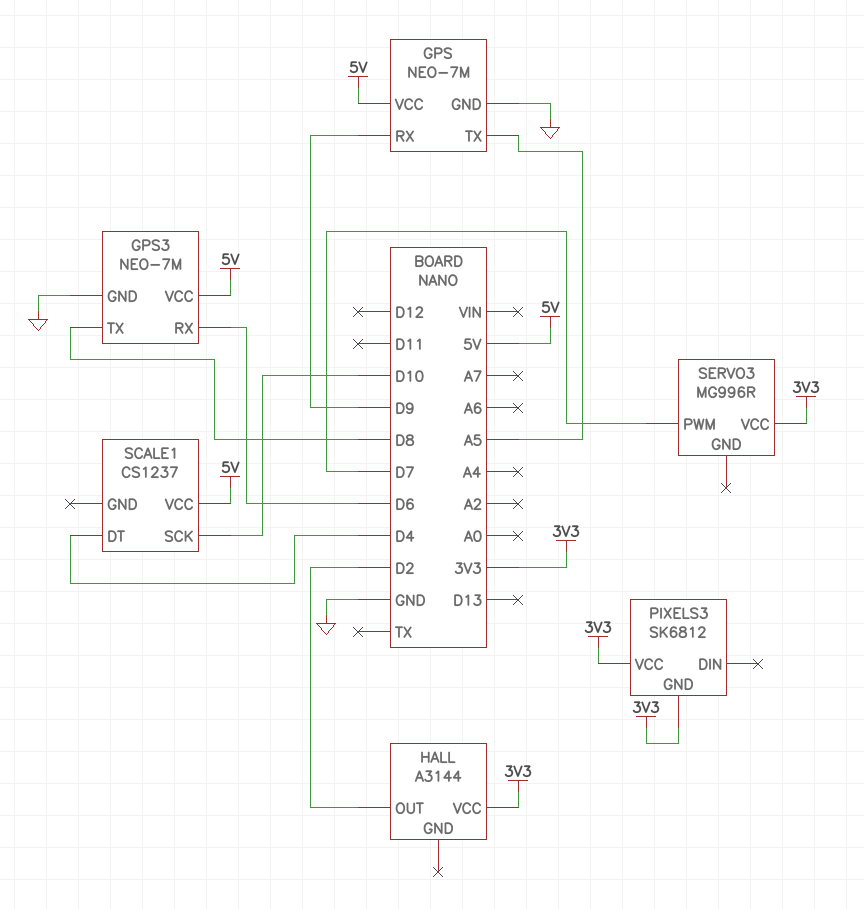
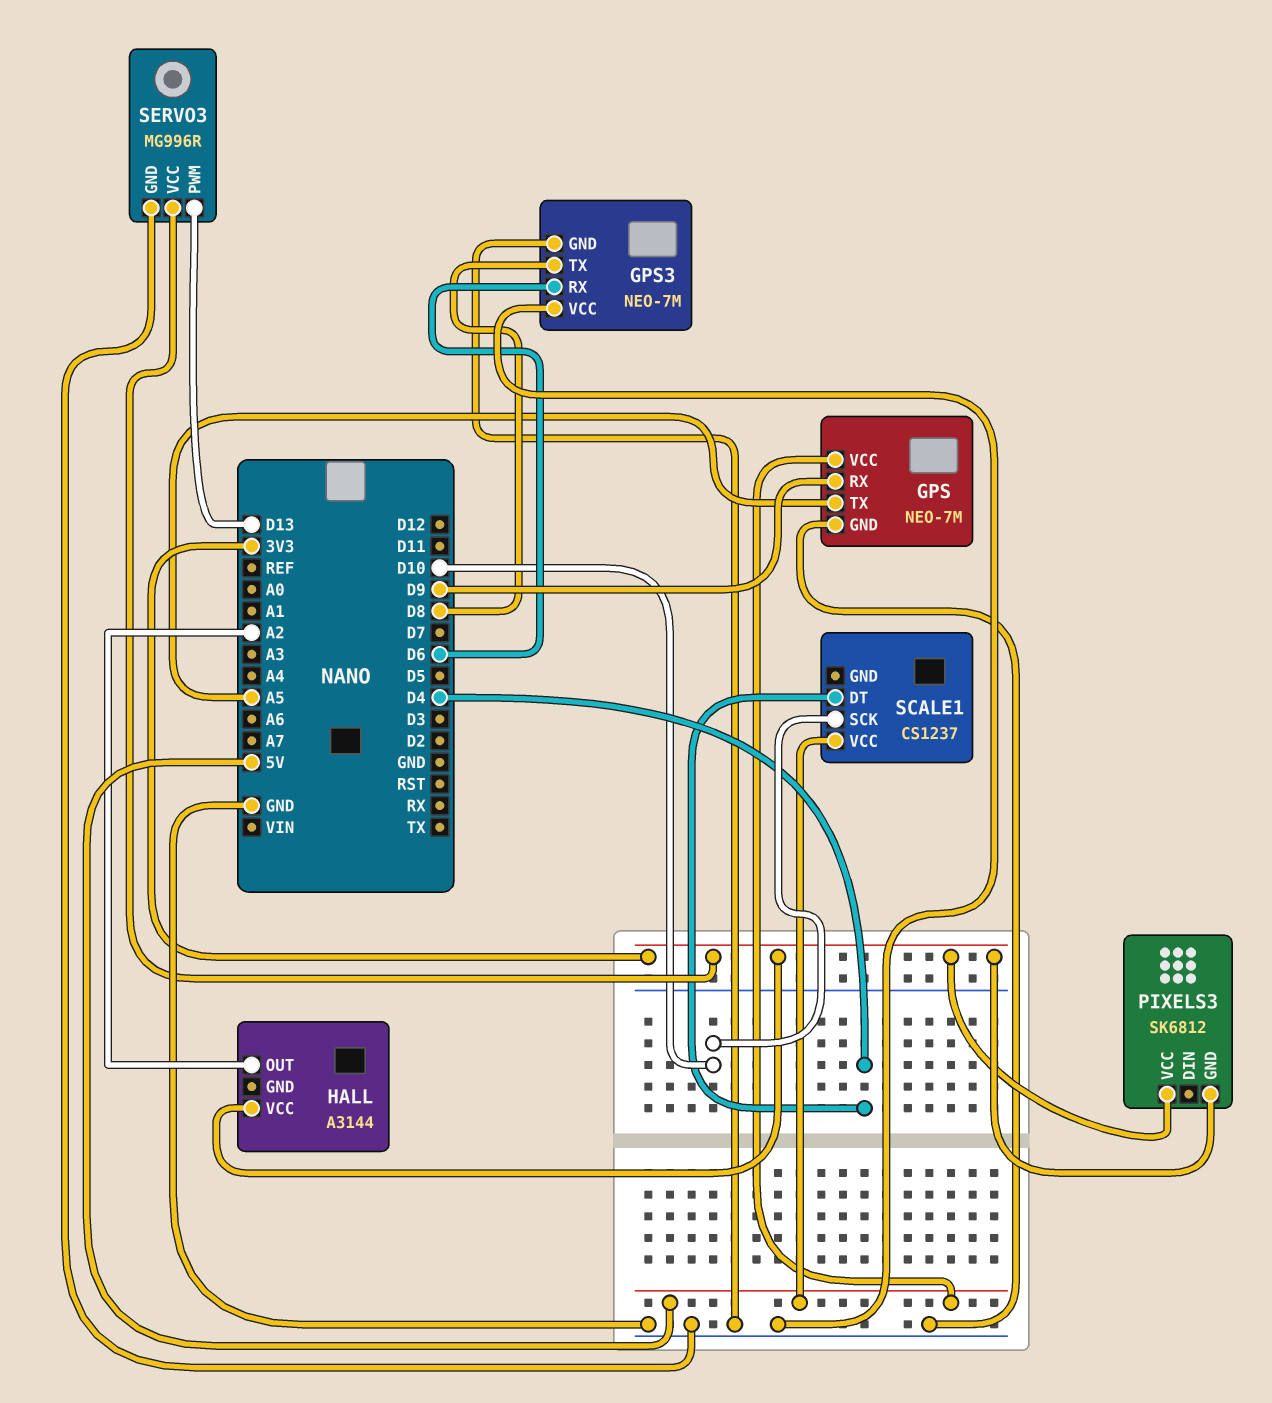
GPS3 pin VCC: 5V -> GND
HALL pin OUT: D2 -> A2
SERVO3 pin GND: none -> GND
SERVO3 pin PWM: D7 -> D13

